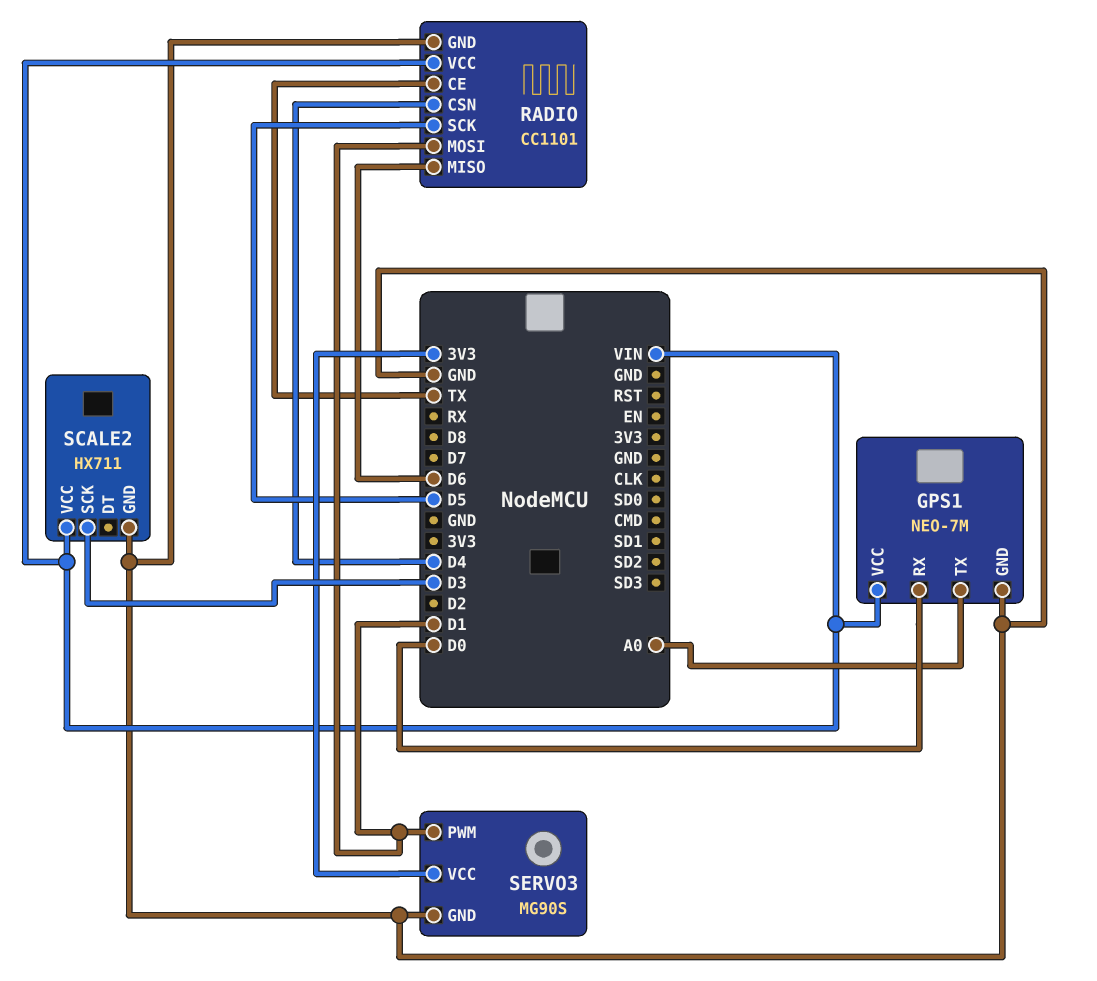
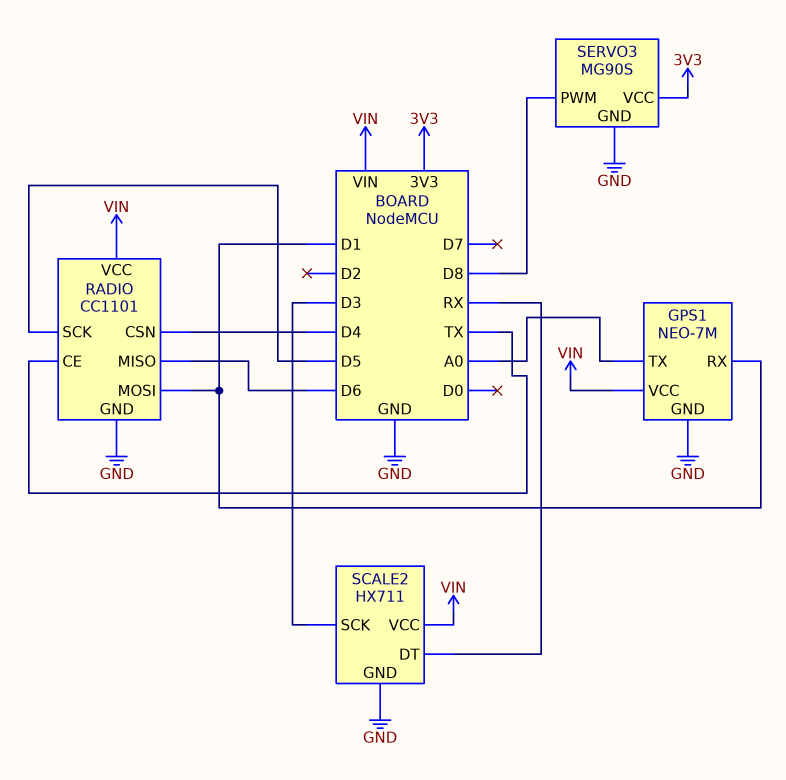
GPS1 pin RX: D0 -> D1
SCALE2 pin DT: none -> RX
SERVO3 pin PWM: D1 -> D8

